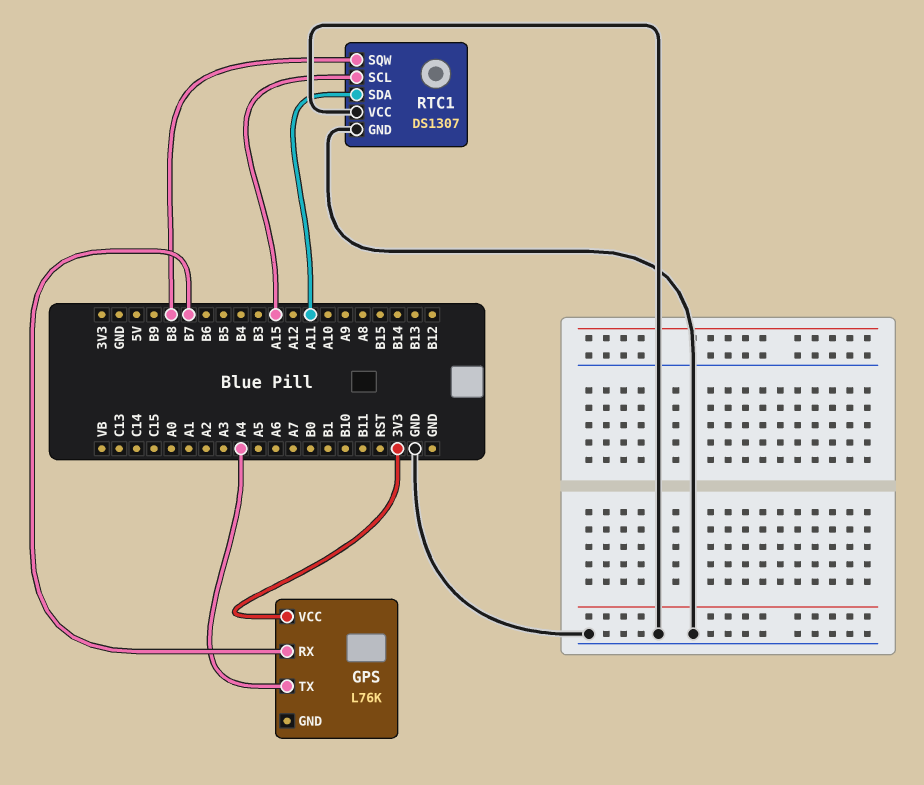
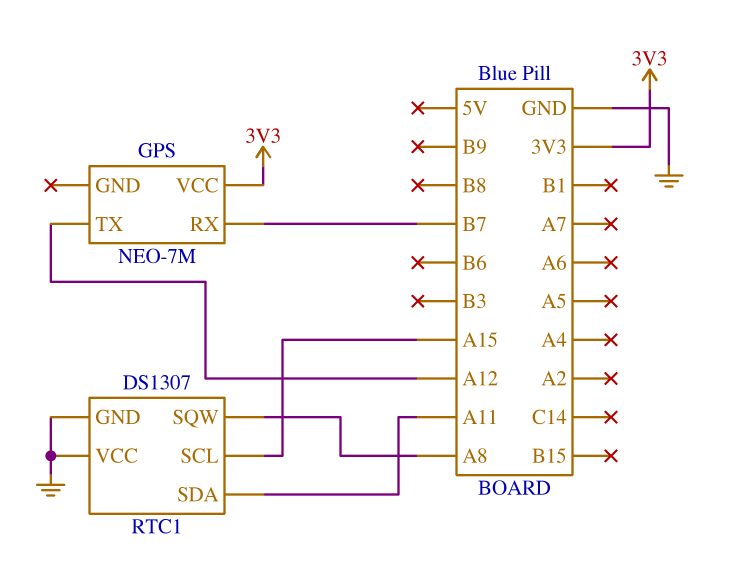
GPS: L76K -> NEO-7M
GPS pin TX: A4 -> A12
RTC1 pin SQW: B8 -> A8

